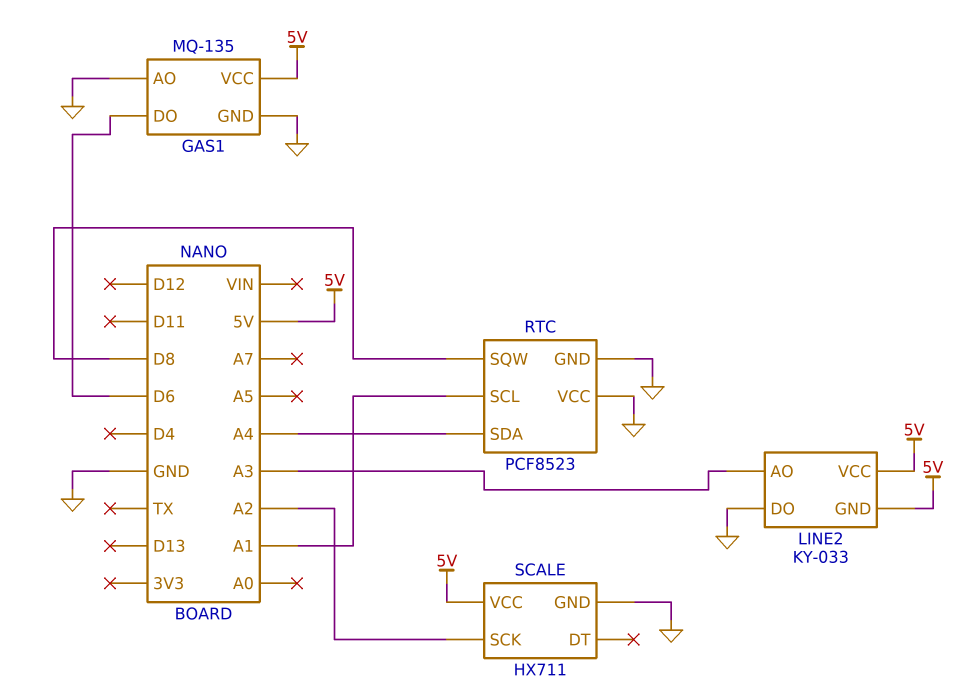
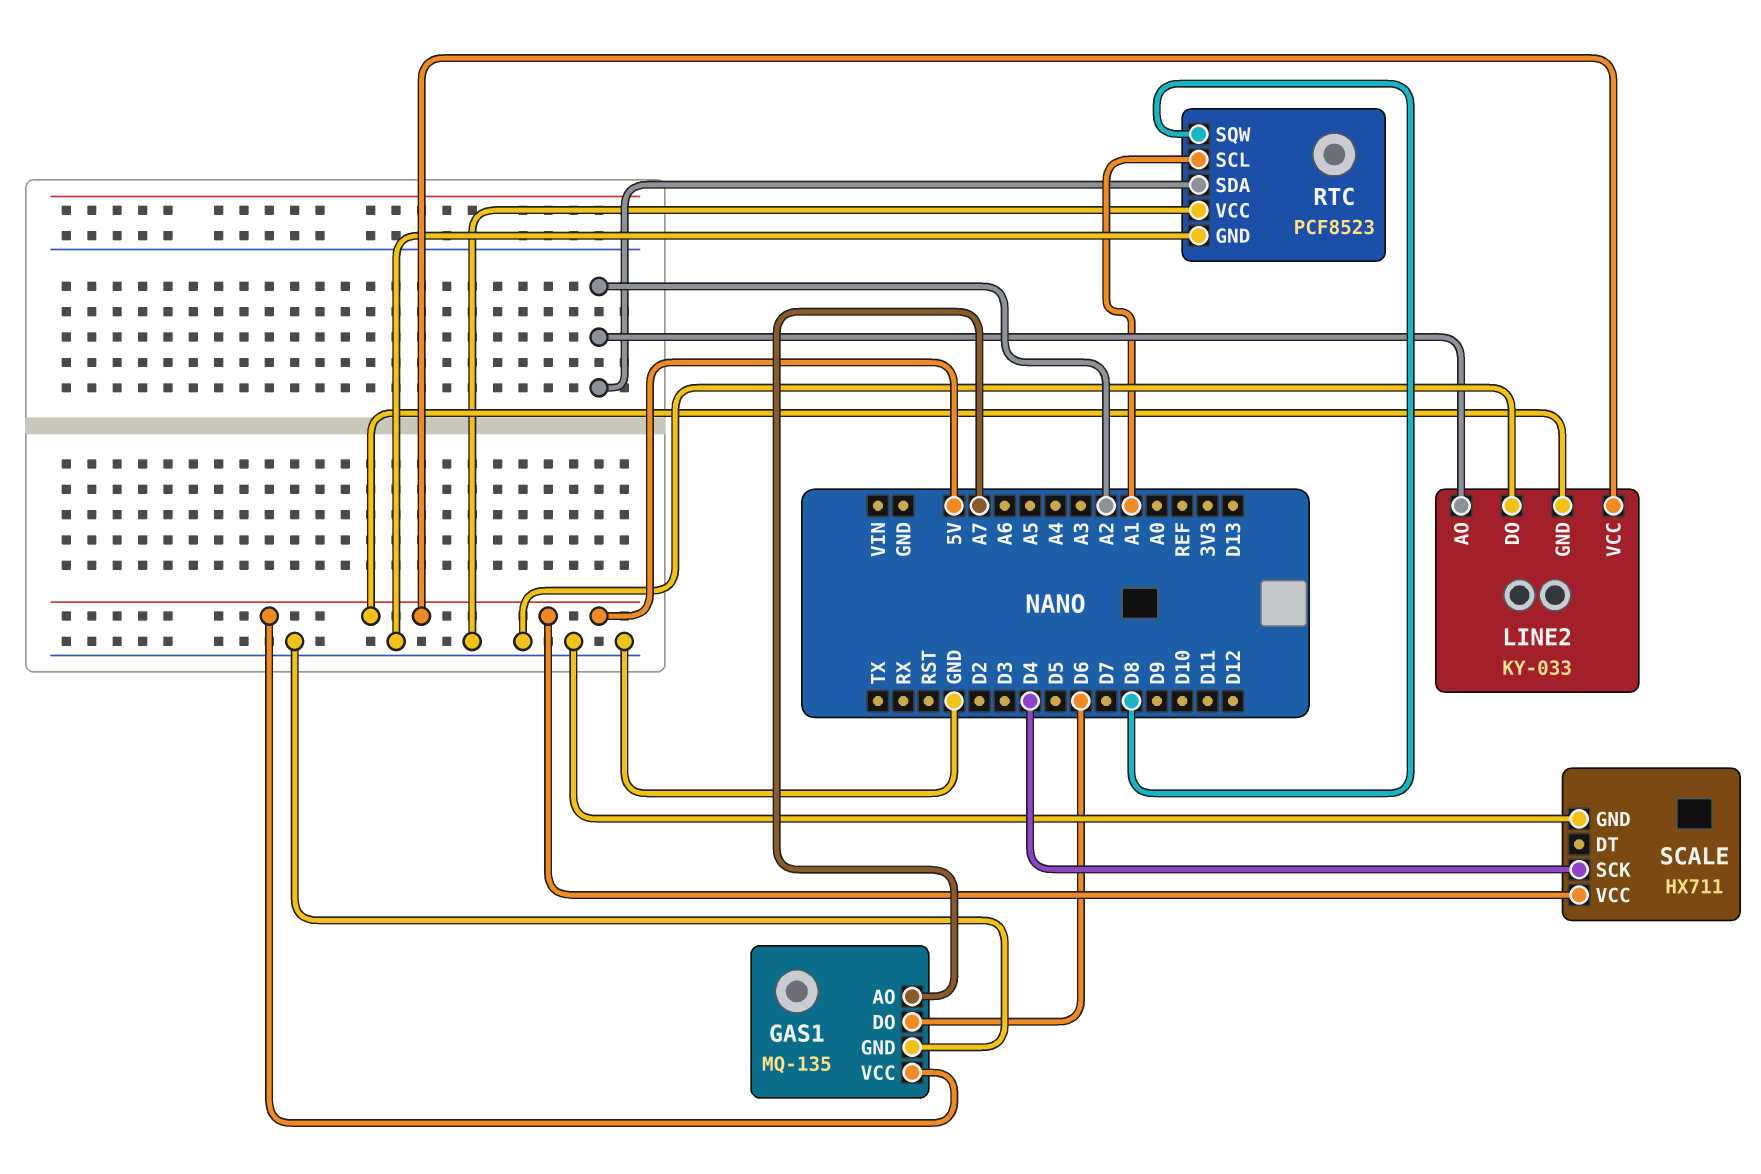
GAS1 pin AO: GND -> A7
LINE2 pin AO: A3 -> A2
RTC pin SDA: A4 -> A2
SCALE pin SCK: A2 -> D4

